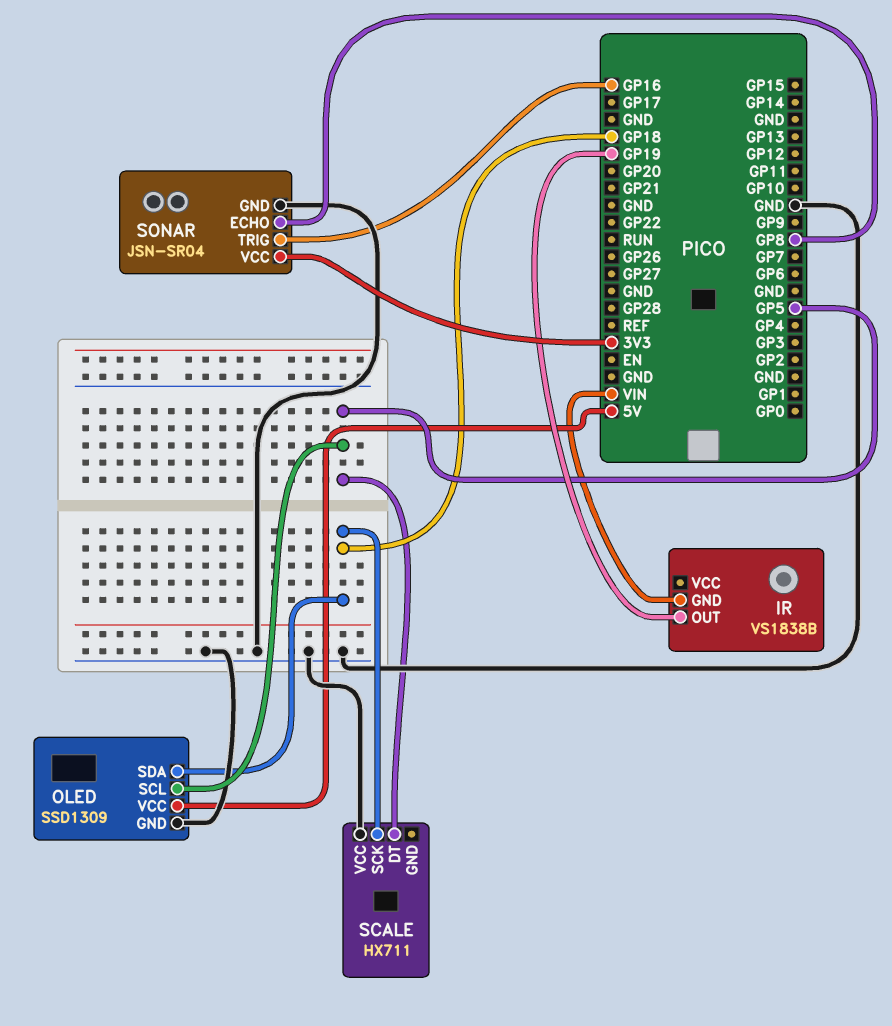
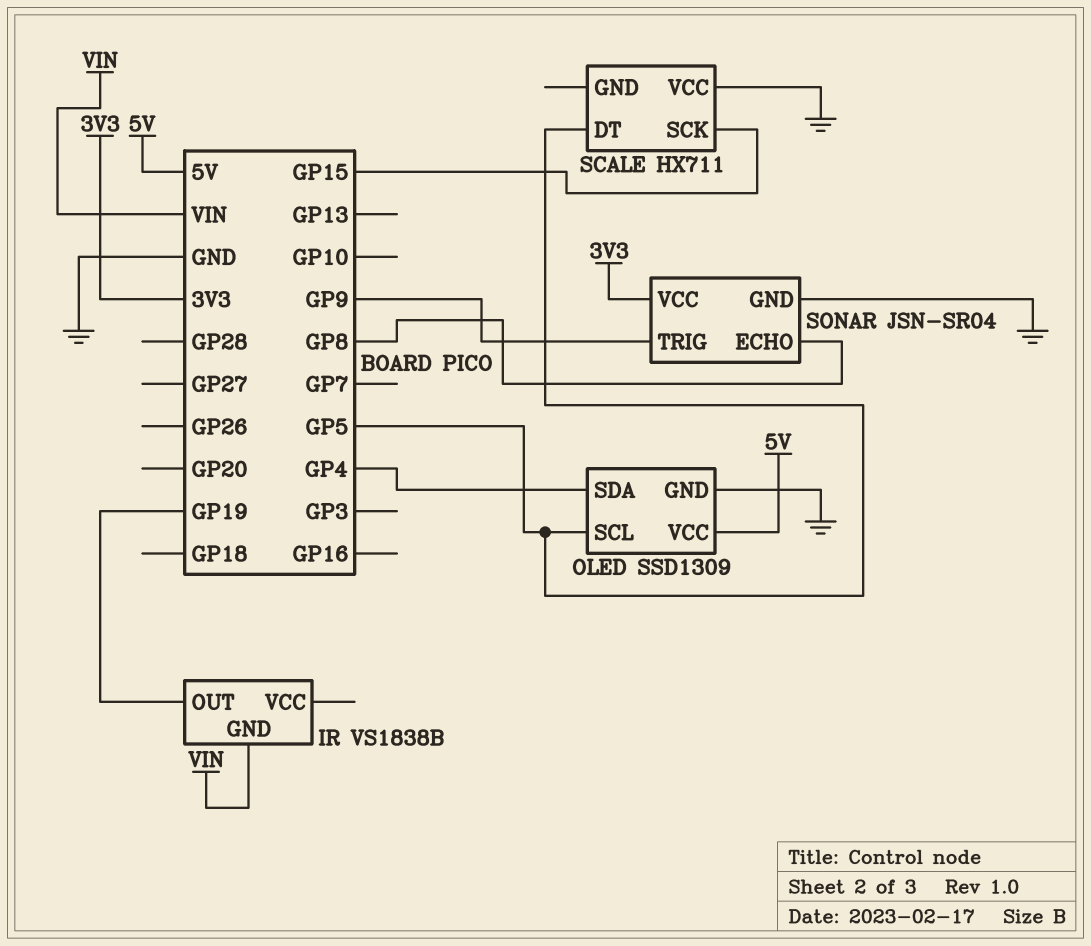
OLED pin SDA: GP18 -> GP4
SCALE pin SCK: GP18 -> GP15
SONAR pin TRIG: GP16 -> GP9

